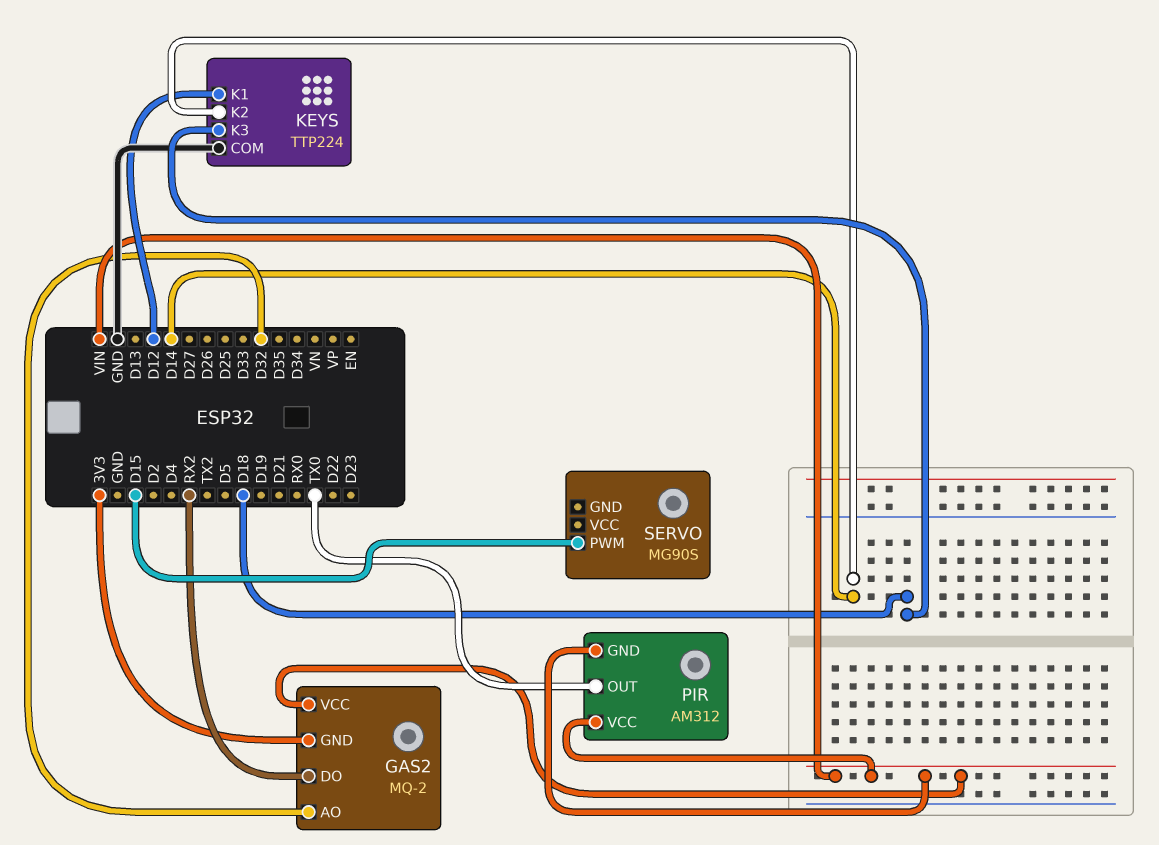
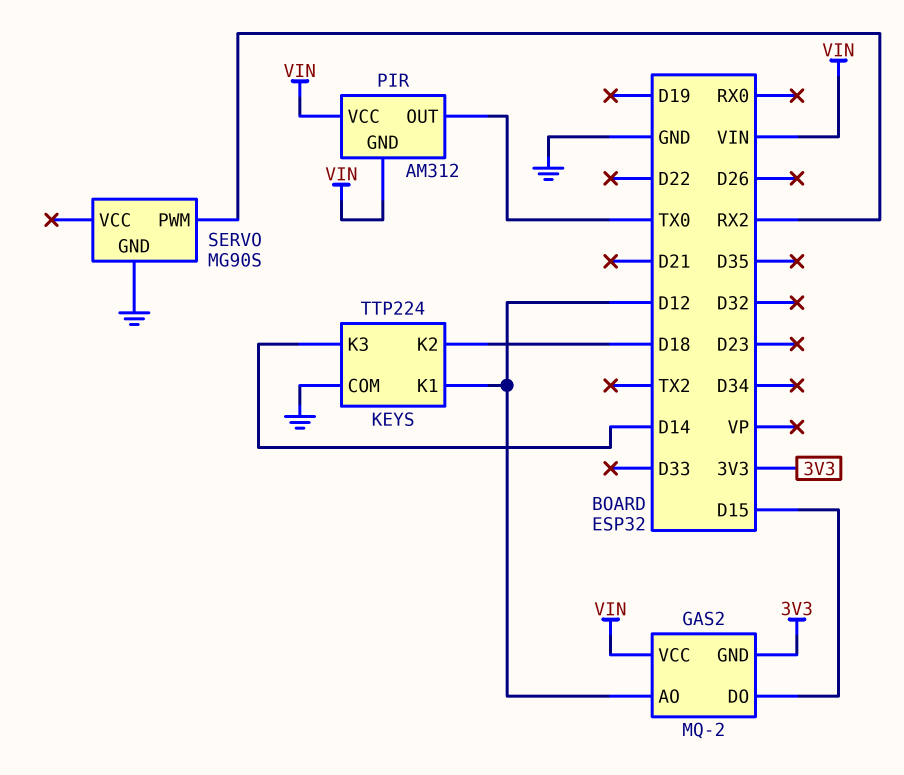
GAS2 pin AO: D32 -> D12
GAS2 pin DO: RX2 -> D15
KEYS pin K2: D14 -> D18
KEYS pin K3: D18 -> D14
SERVO pin GND: none -> GND
SERVO pin PWM: D15 -> RX2

